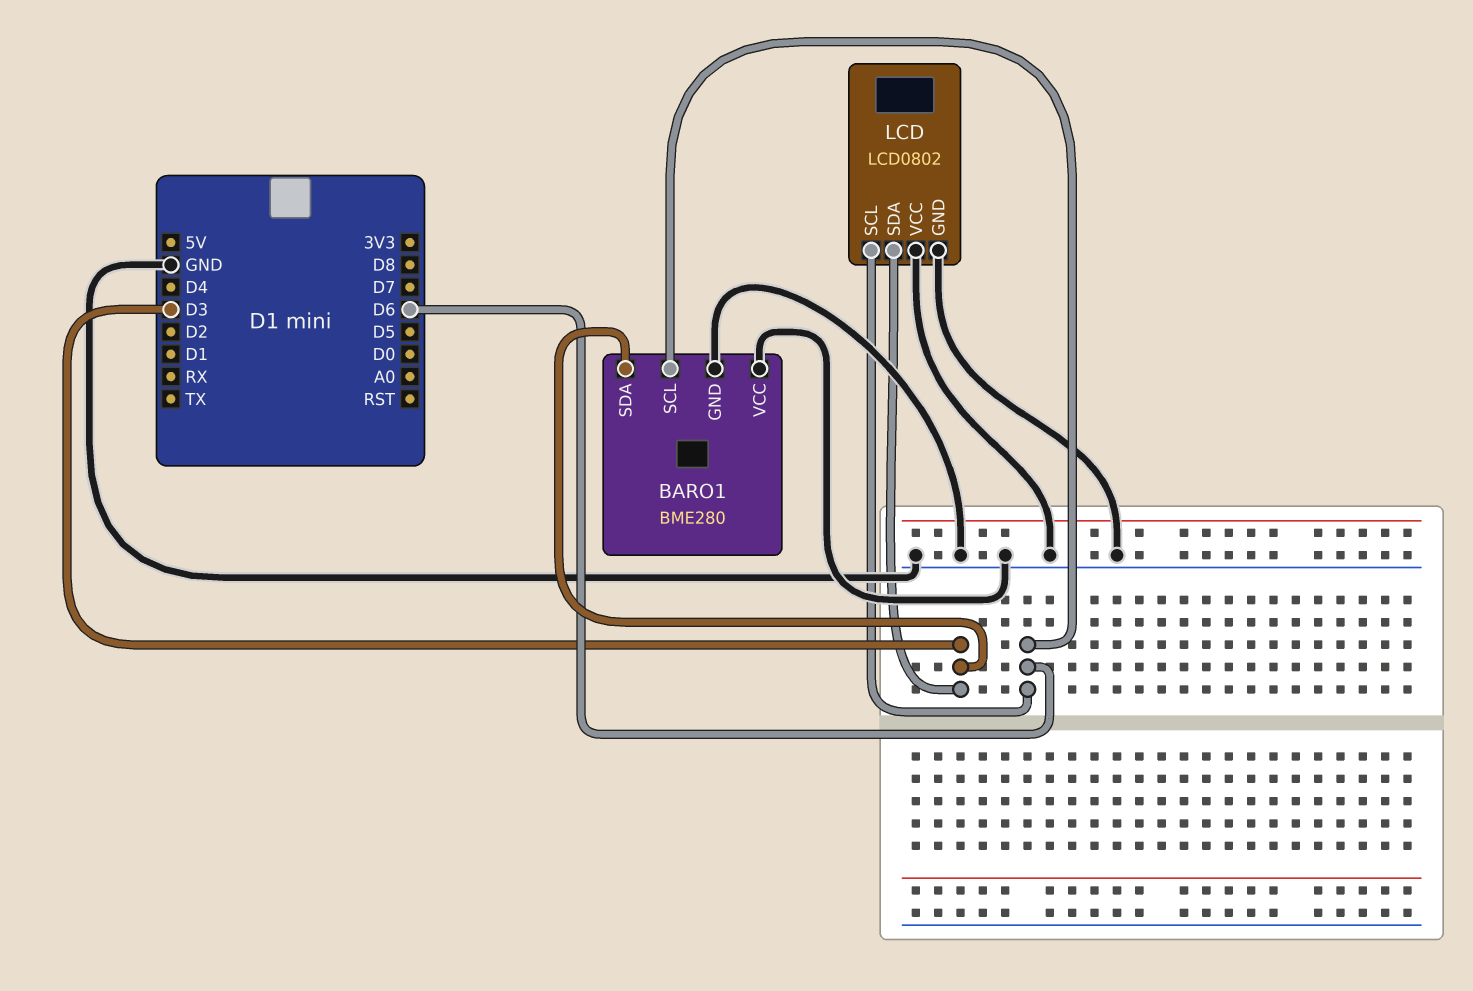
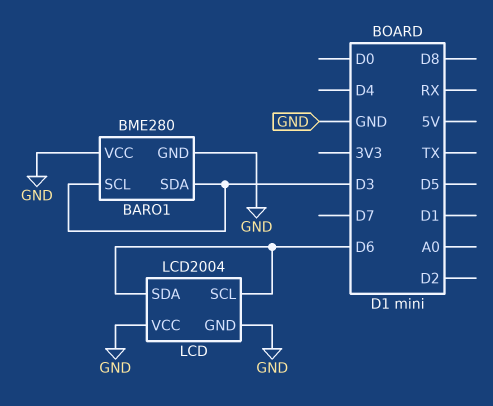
BARO1 pin SCL: D6 -> D3
LCD: LCD0802 -> LCD2004
LCD pin SDA: D3 -> D6

